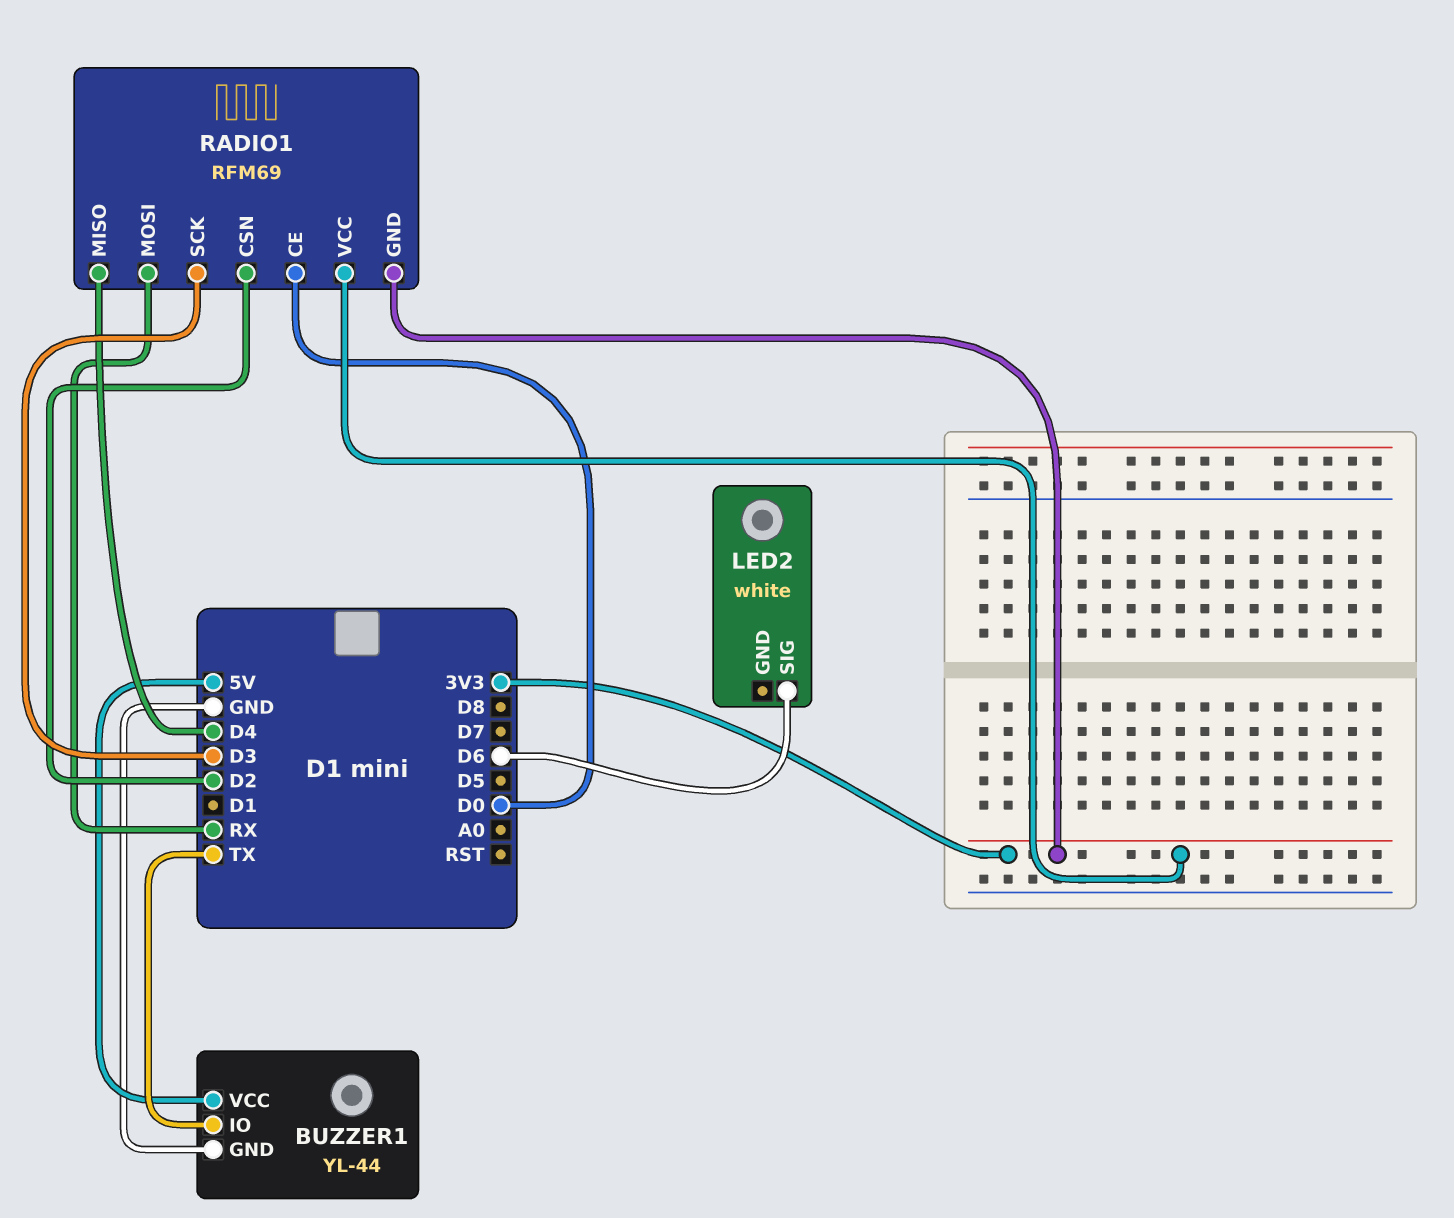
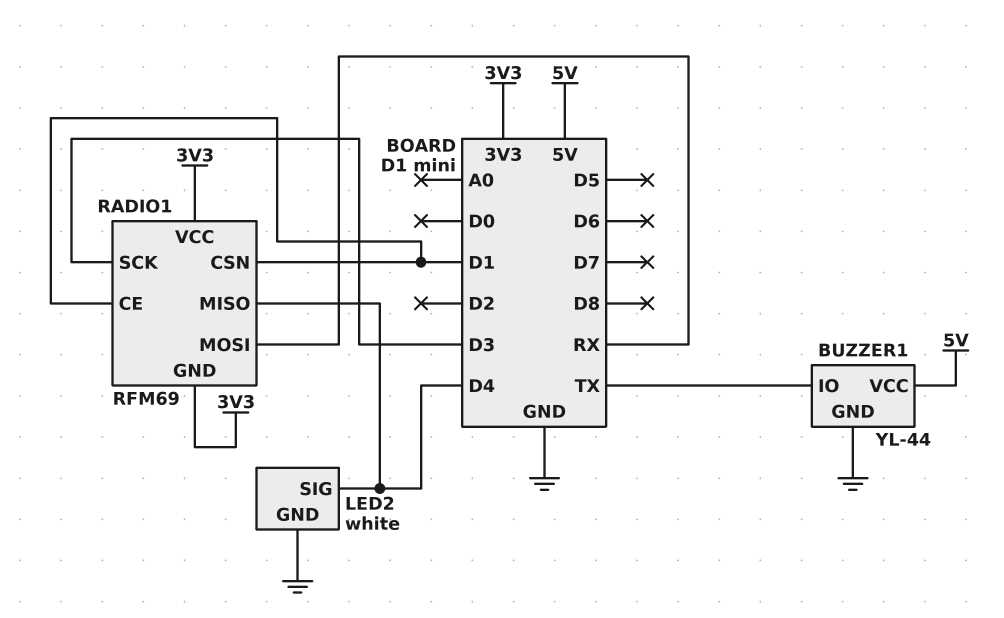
LED2 pin GND: none -> GND
LED2 pin SIG: D6 -> D4
RADIO1 pin CE: D0 -> D1
RADIO1 pin CSN: D2 -> D1

